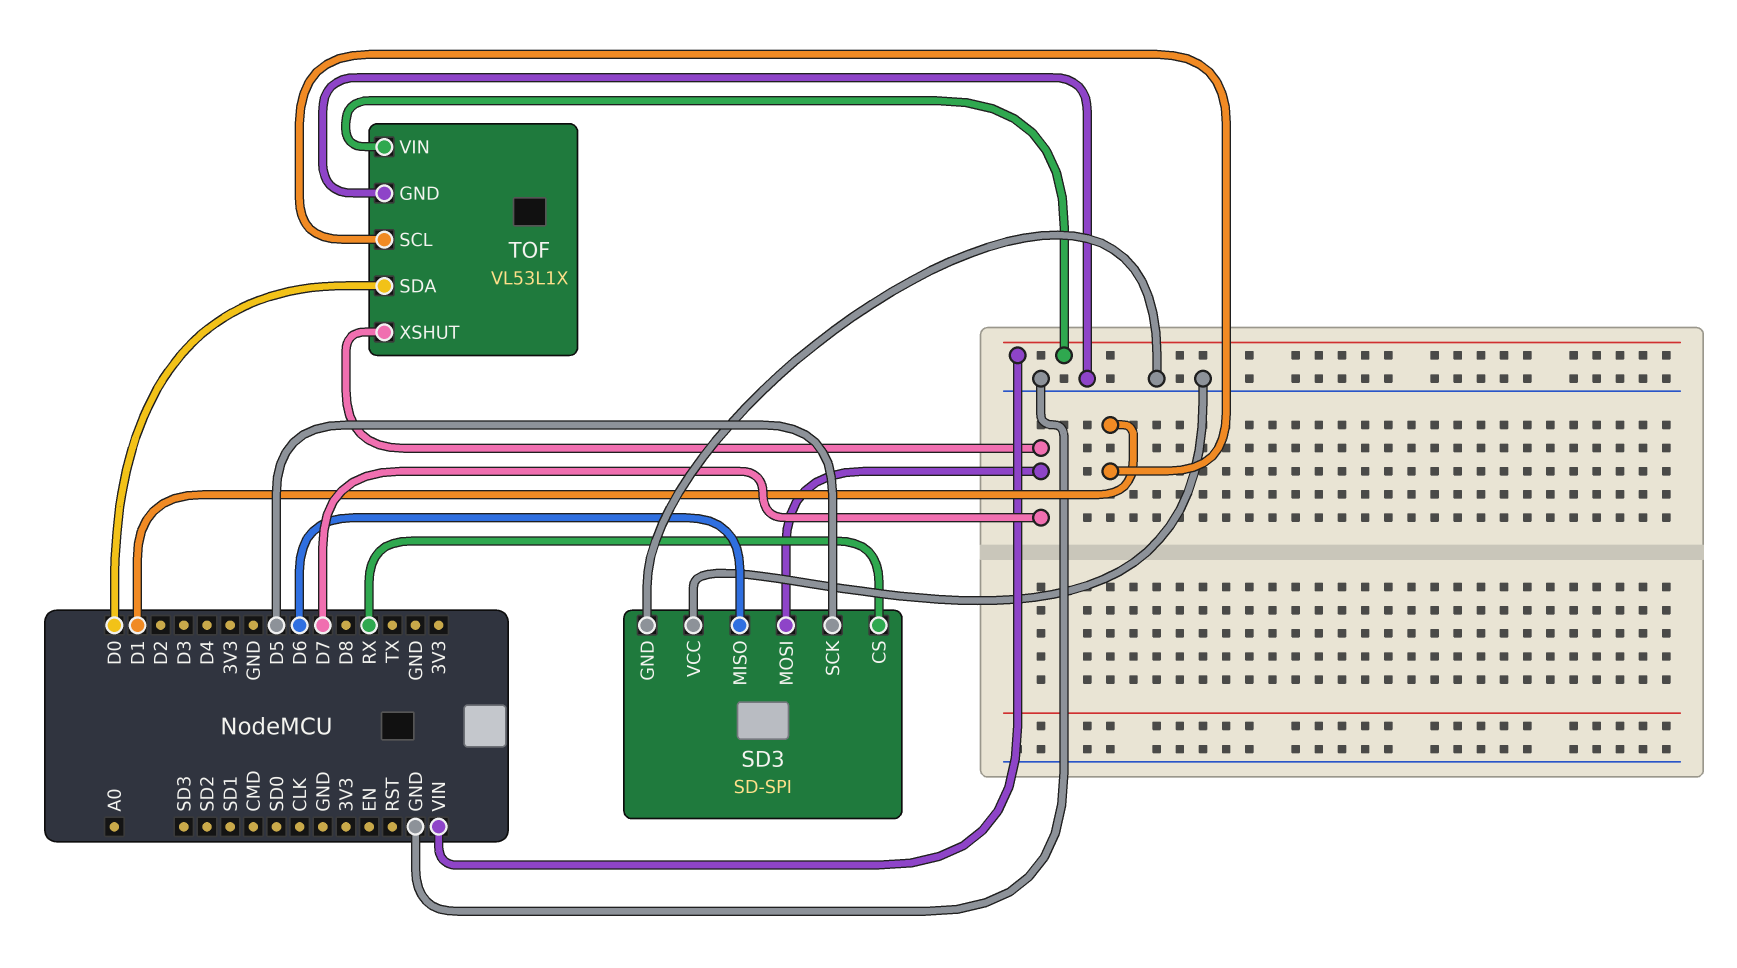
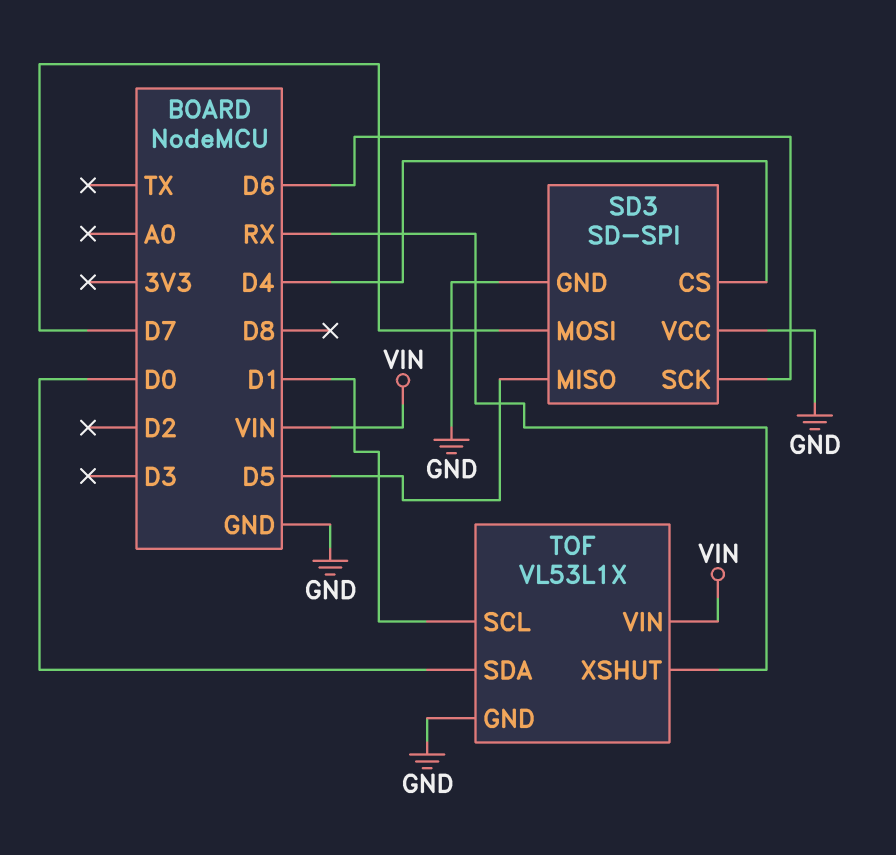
SD3 pin CS: RX -> D4
SD3 pin MISO: D6 -> D5
SD3 pin SCK: D5 -> D6
TOF pin XSHUT: D7 -> RX

